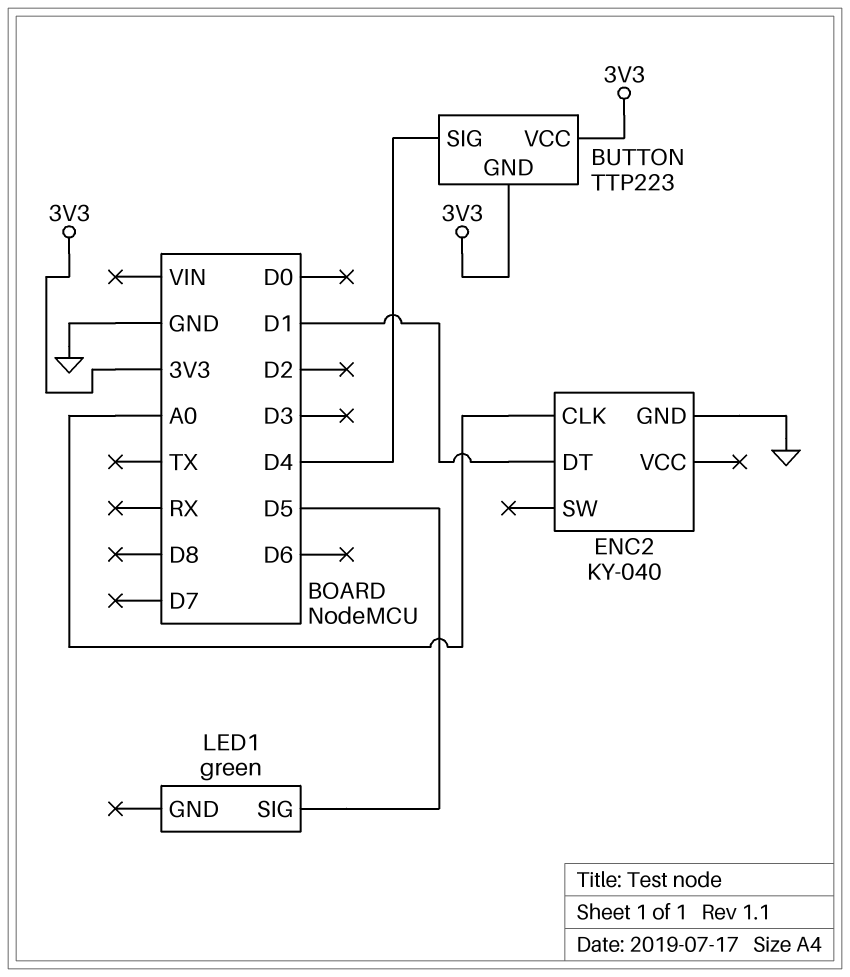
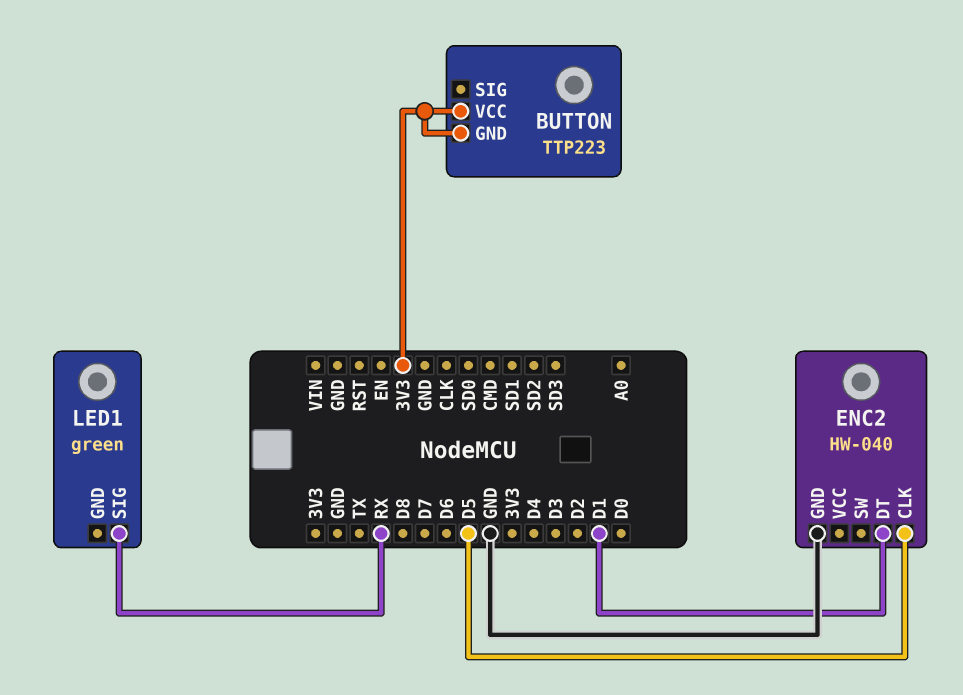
BUTTON pin SIG: D4 -> none
ENC2: KY-040 -> HW-040
ENC2 pin CLK: A0 -> D5
LED1 pin SIG: D5 -> RX

